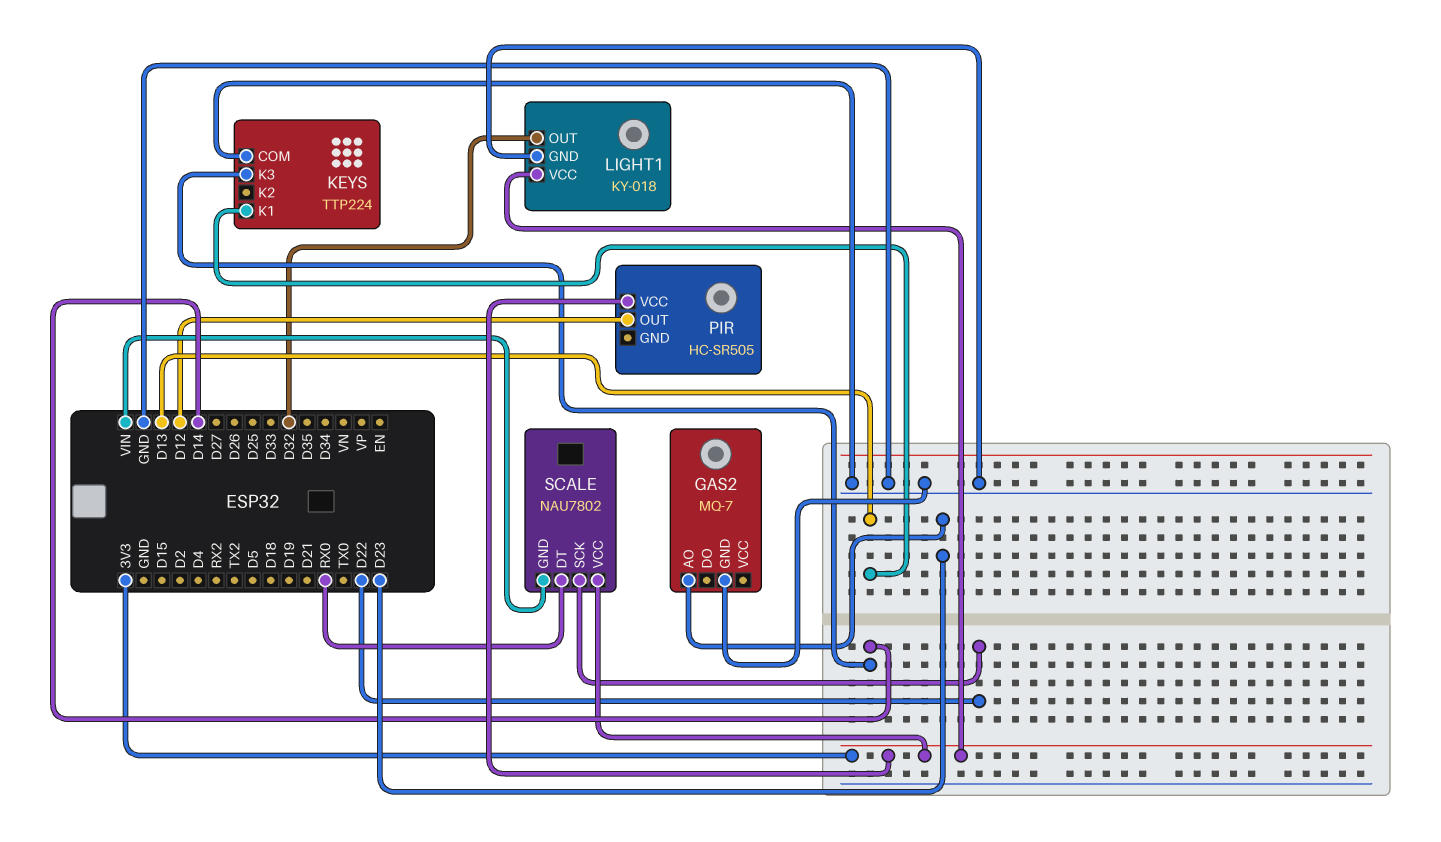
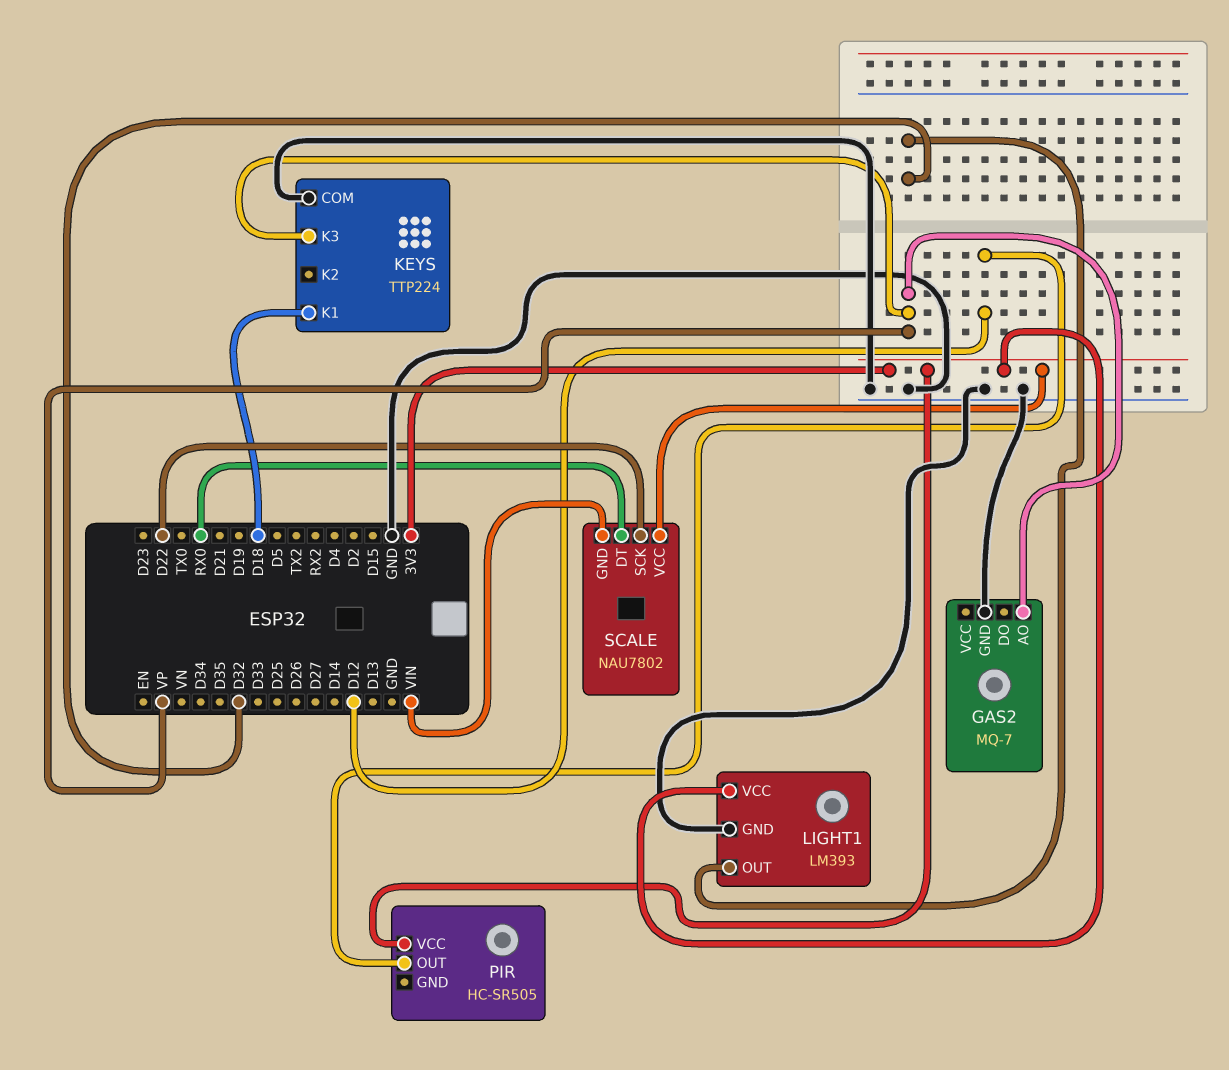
GAS2 pin AO: D23 -> VP
KEYS pin K1: D13 -> D18
KEYS pin K3: D14 -> VP
LIGHT1: KY-018 -> LM393

